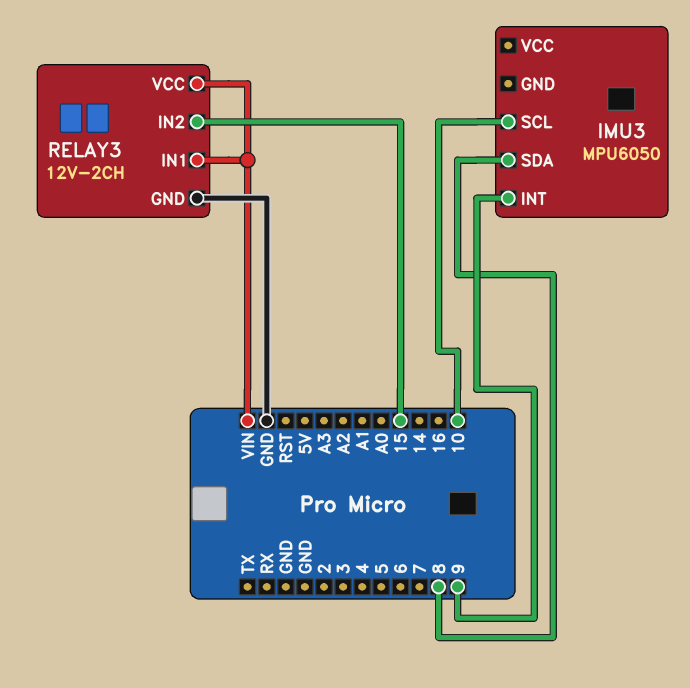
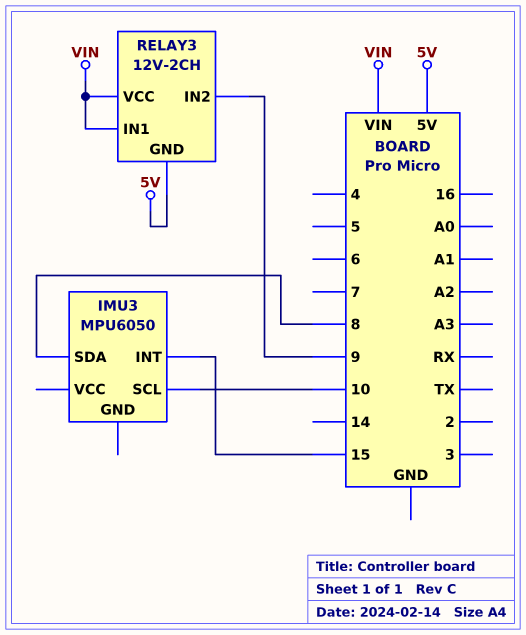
IMU3 pin INT: 9 -> 15
RELAY3 pin GND: GND -> 5V
RELAY3 pin IN2: 15 -> 9

